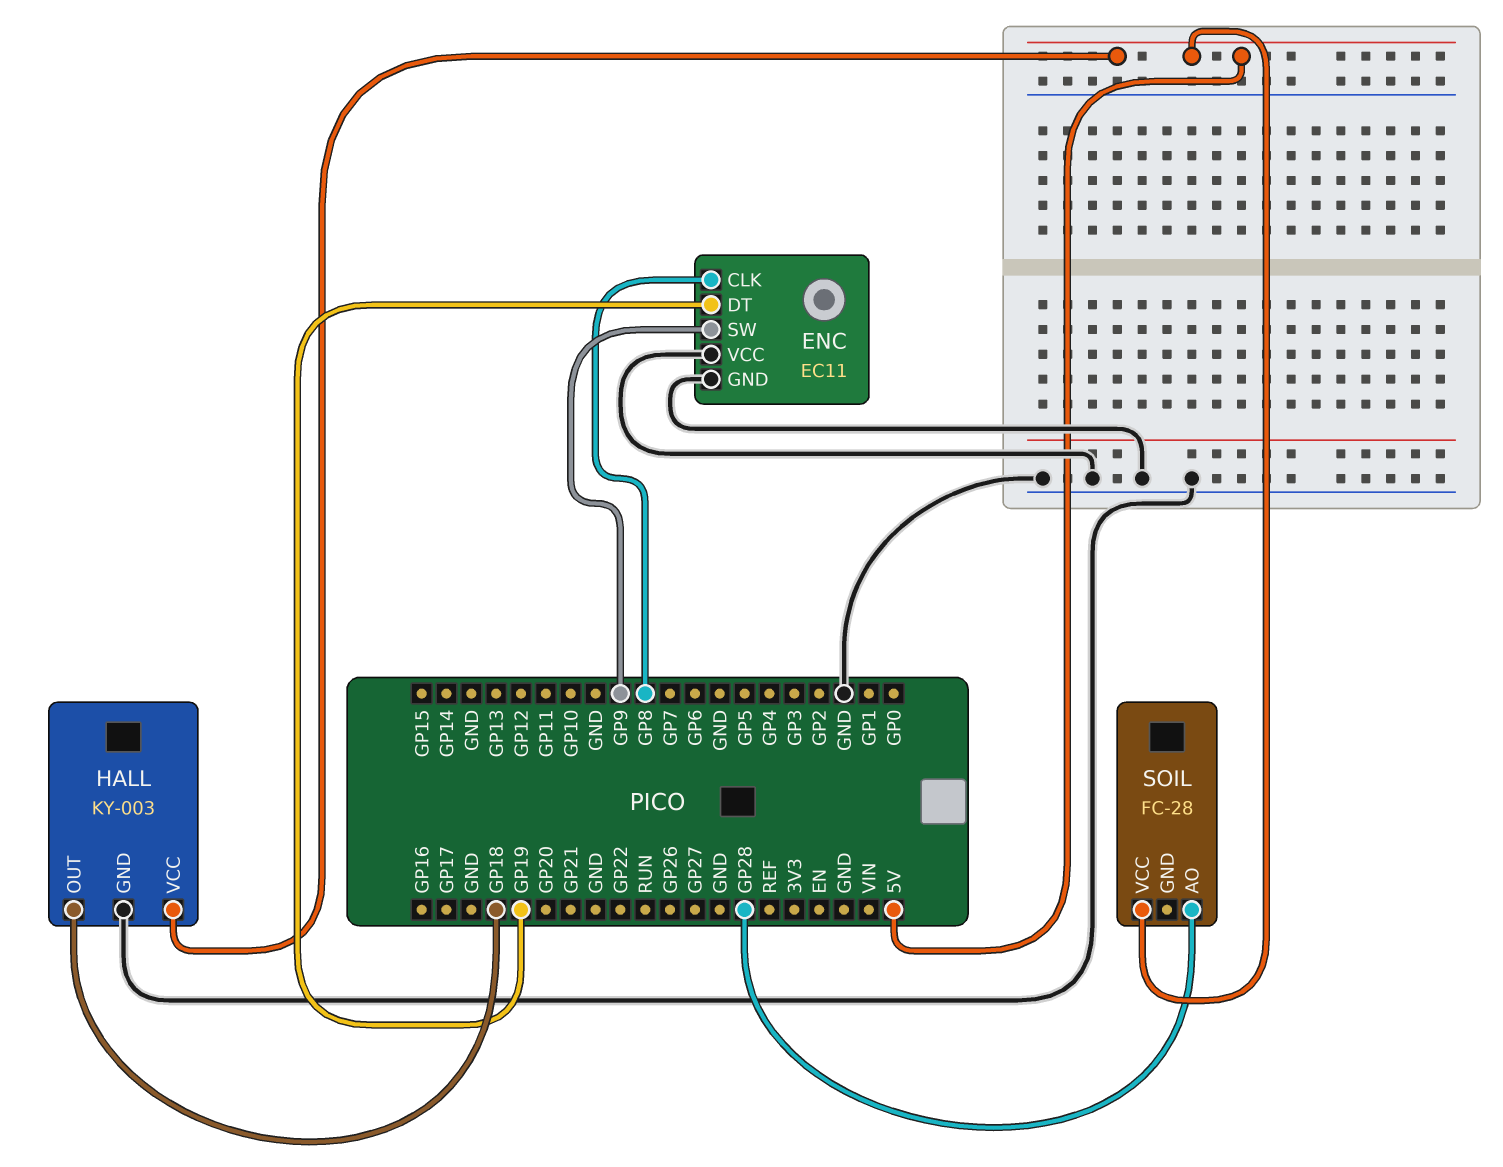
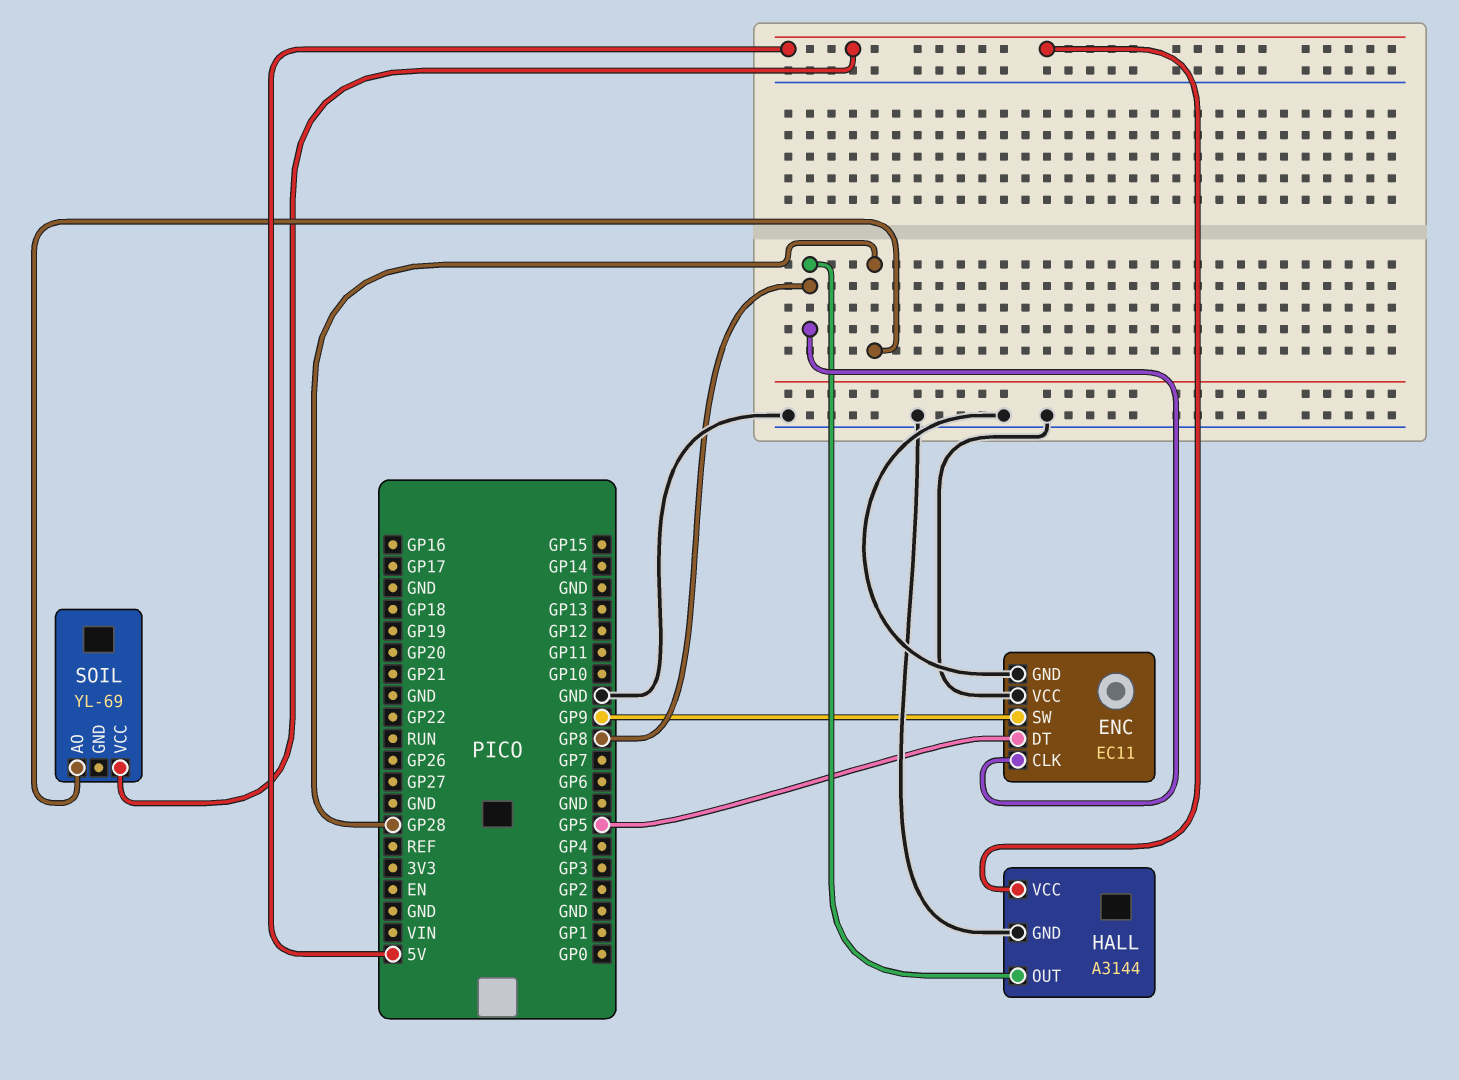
ENC pin DT: GP19 -> GP5
HALL: KY-003 -> A3144
HALL pin OUT: GP18 -> GP8
SOIL: FC-28 -> YL-69

